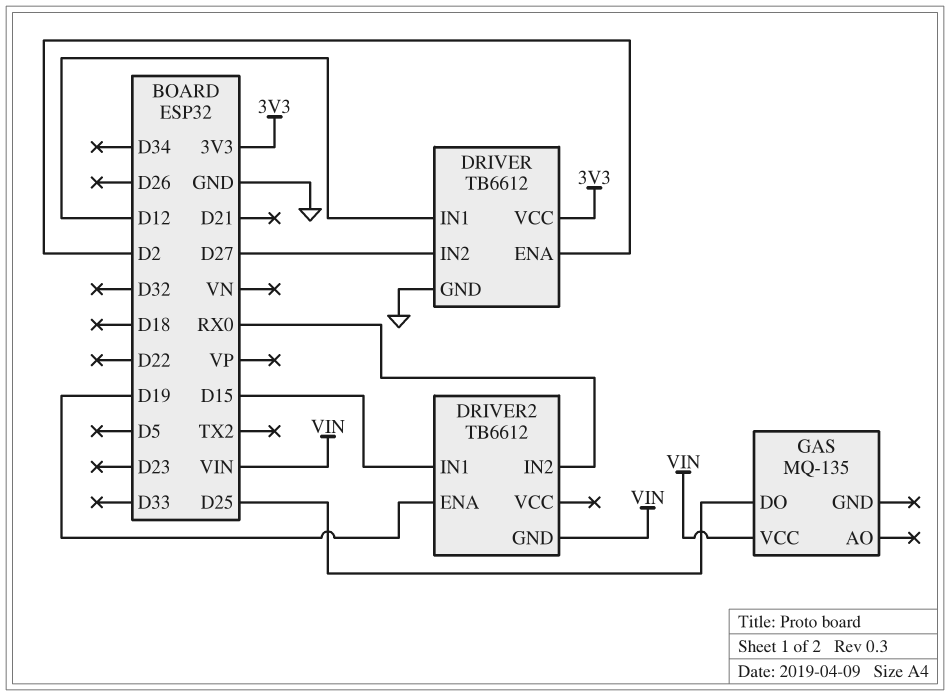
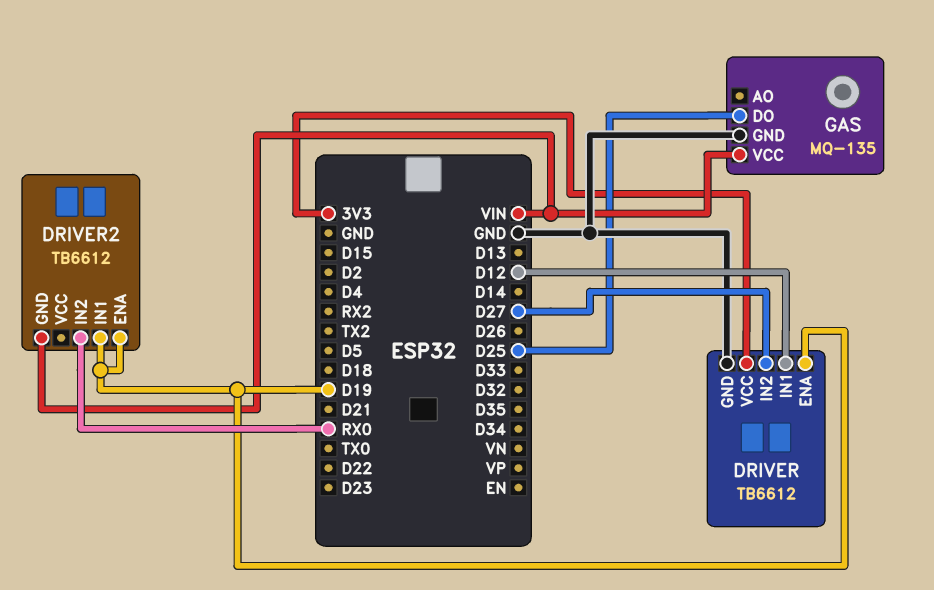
DRIVER pin ENA: D2 -> D19
DRIVER2 pin IN1: D15 -> D19
GAS pin GND: none -> GND

